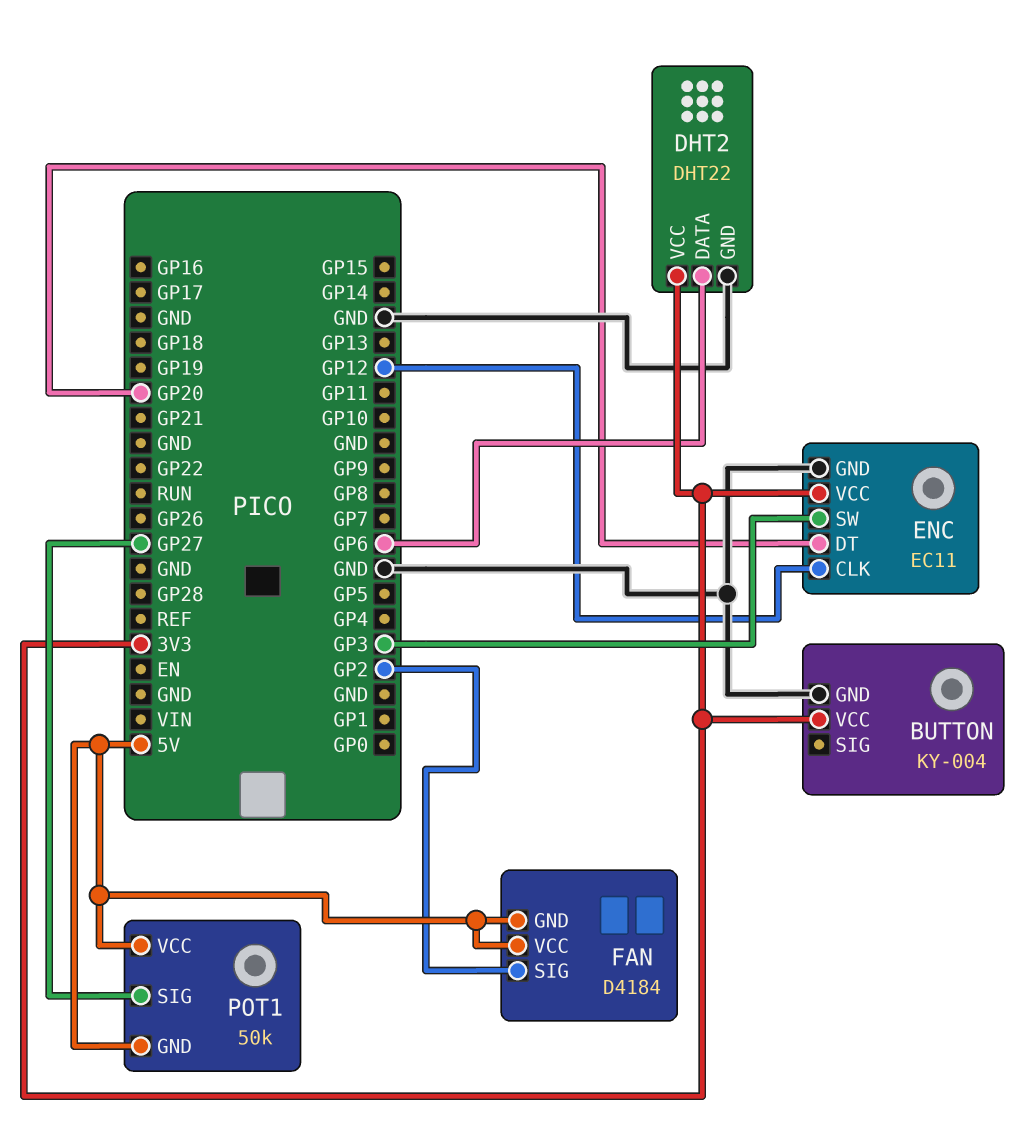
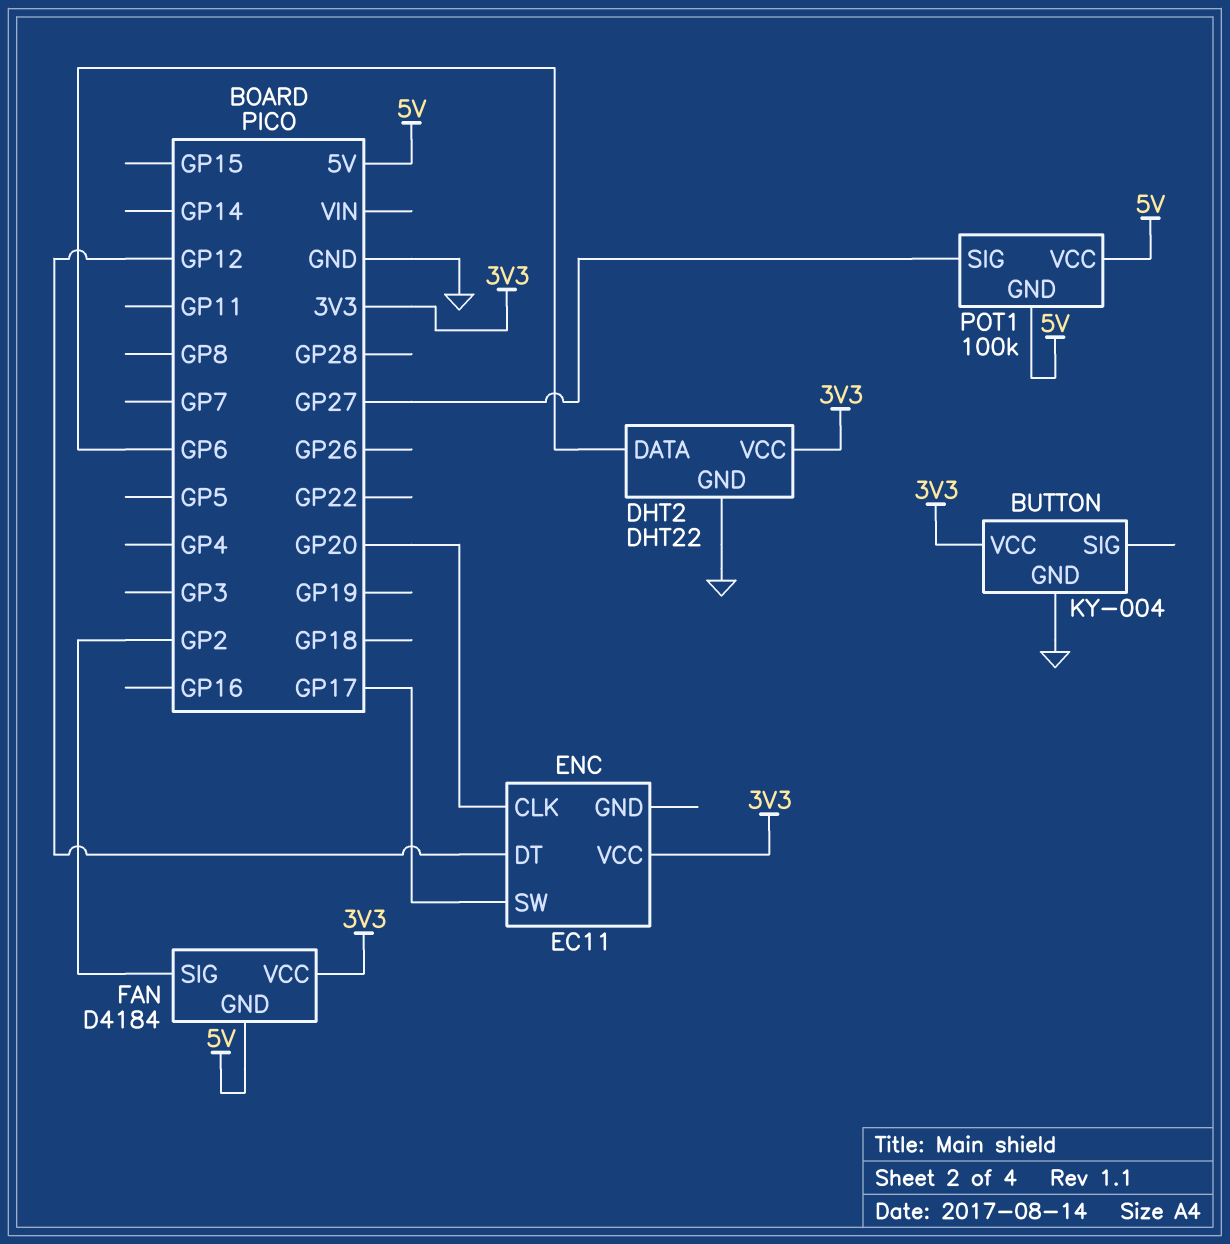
ENC pin CLK: GP12 -> GP20
ENC pin DT: GP20 -> GP12
ENC pin GND: GND -> none
ENC pin SW: GP3 -> GP17
FAN pin VCC: 5V -> 3V3
POT1: 50k -> 100k

